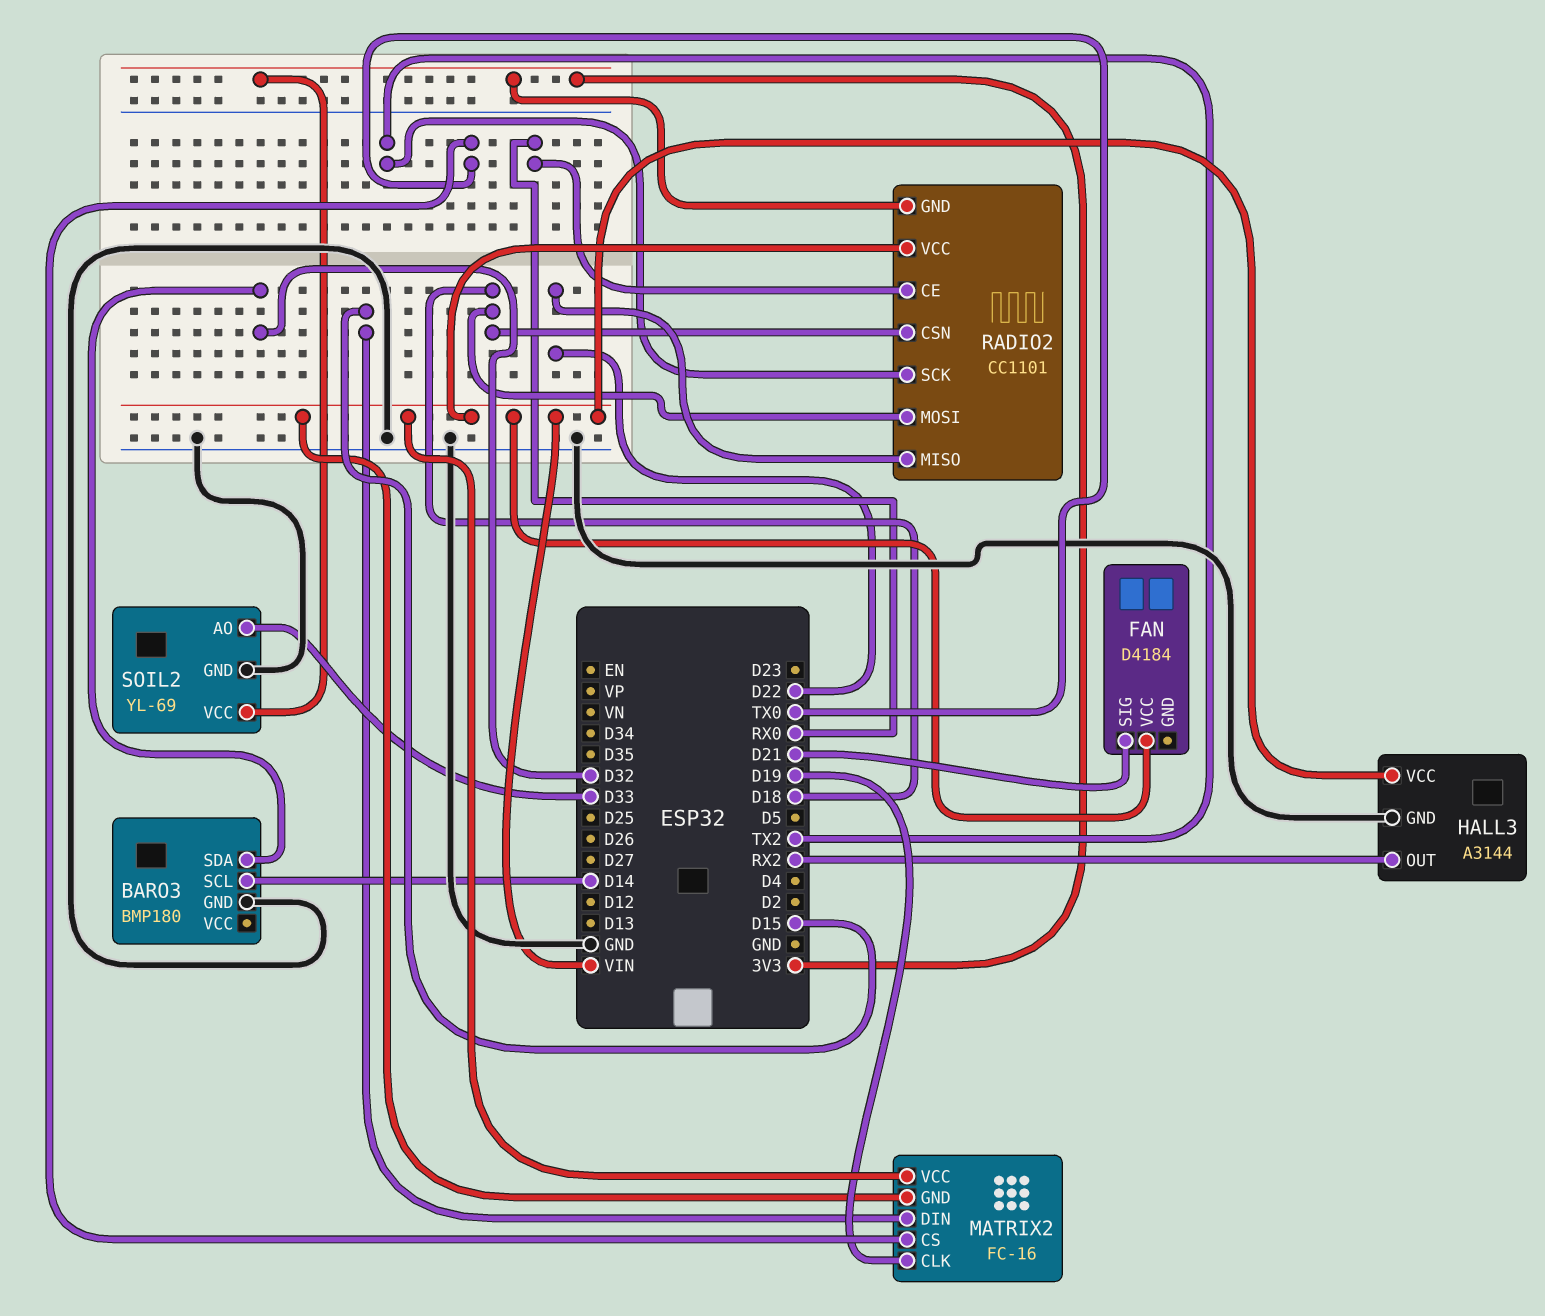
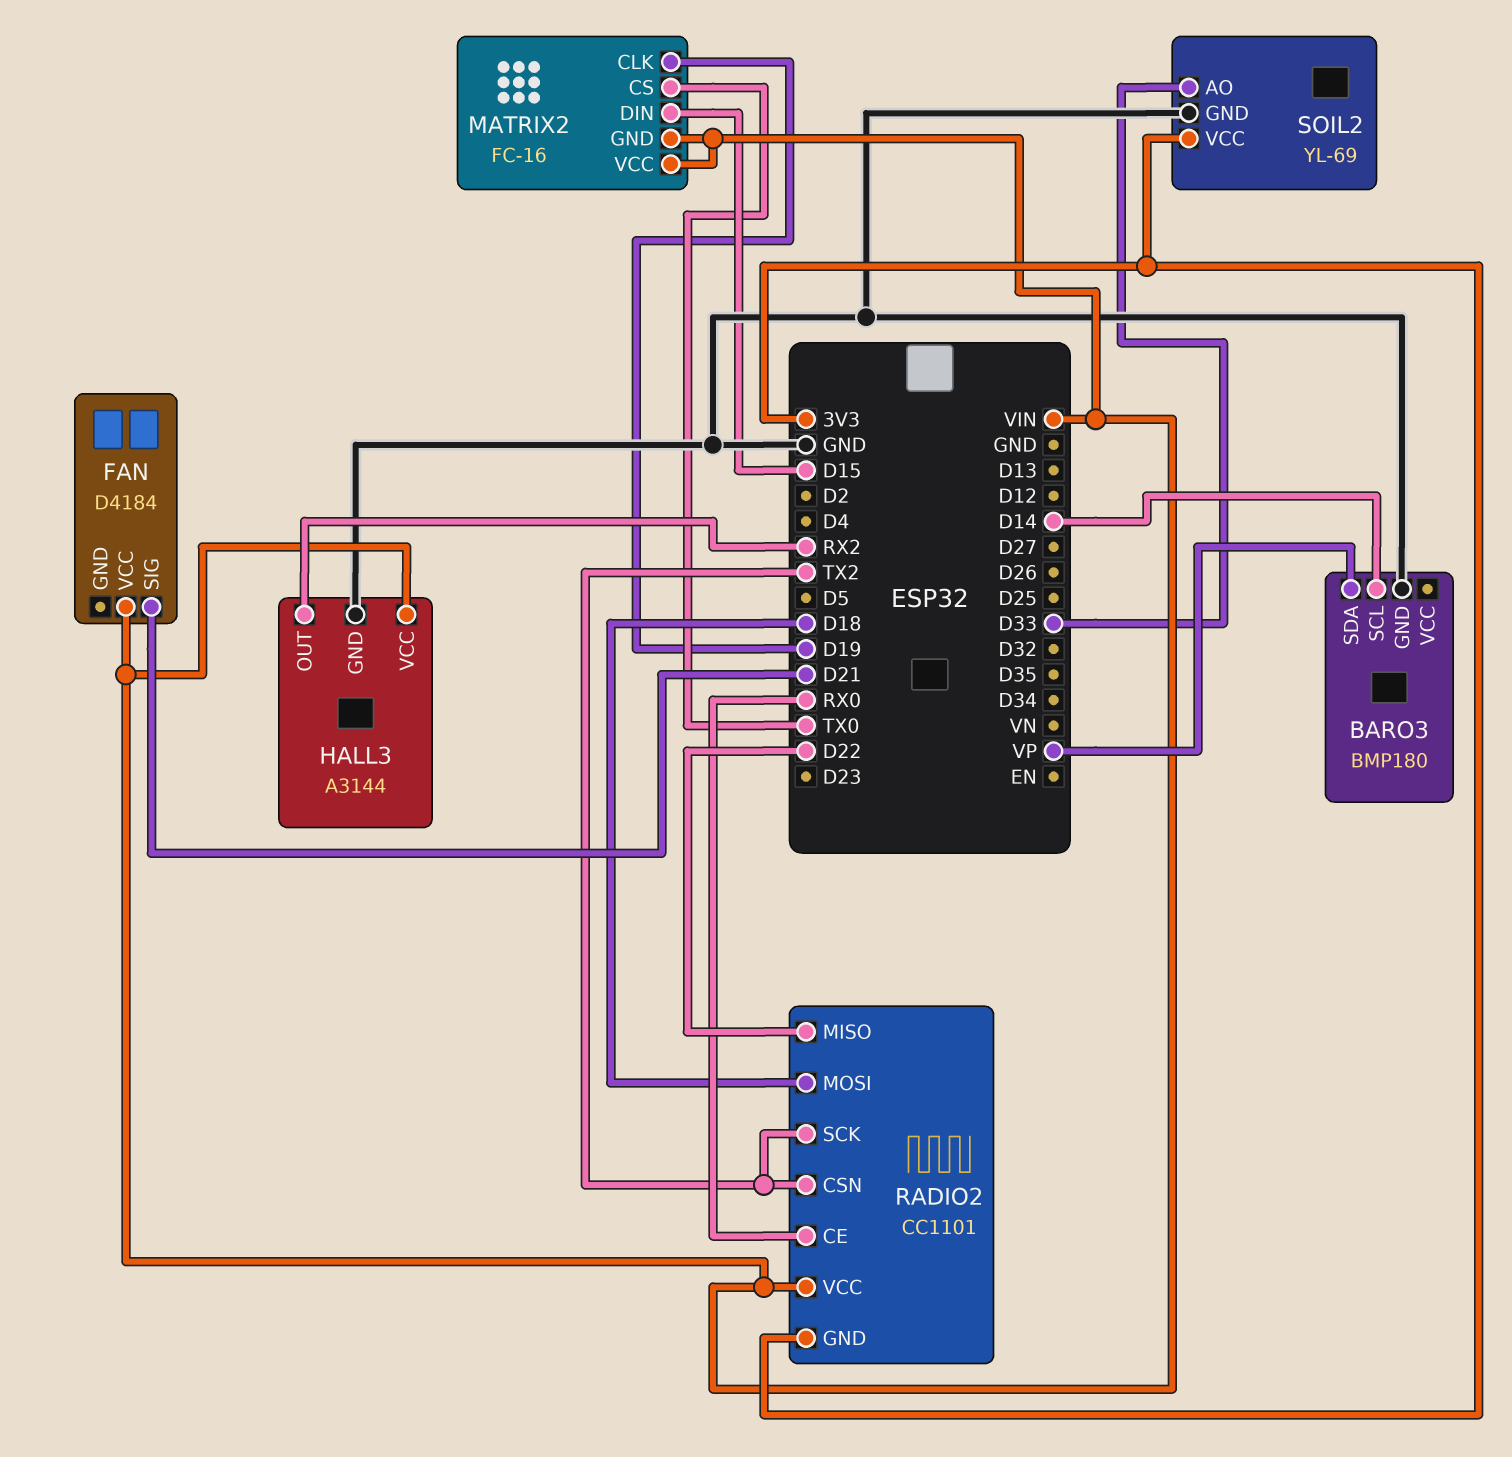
BARO3 pin SDA: D32 -> VP
RADIO2 pin CSN: D18 -> TX2

